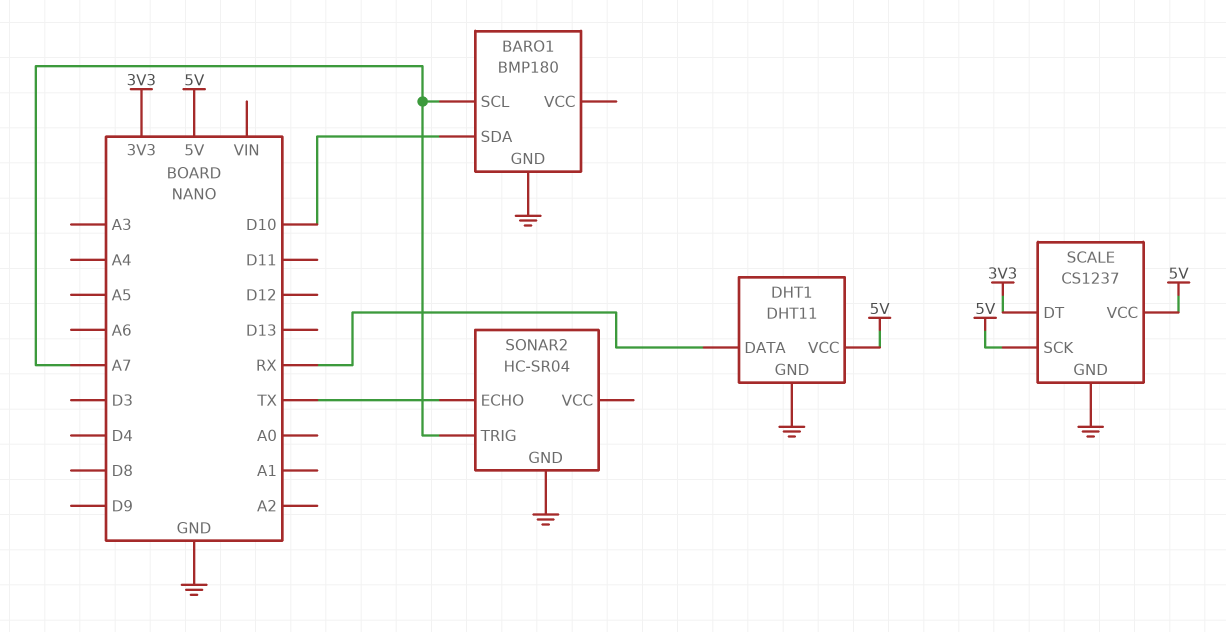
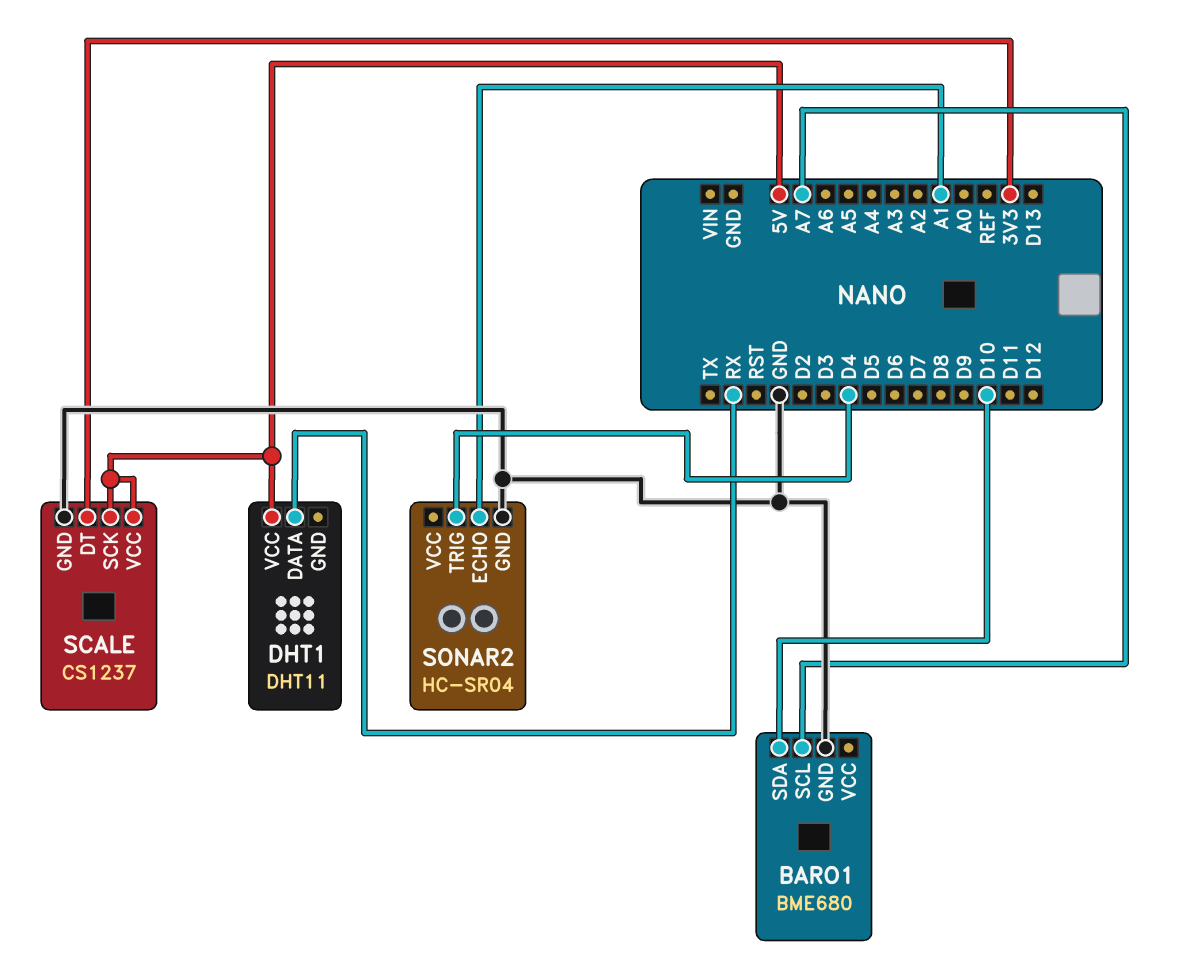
BARO1: BMP180 -> BME680
DHT1 pin GND: GND -> none
SONAR2 pin ECHO: TX -> A1
SONAR2 pin TRIG: A7 -> D4

